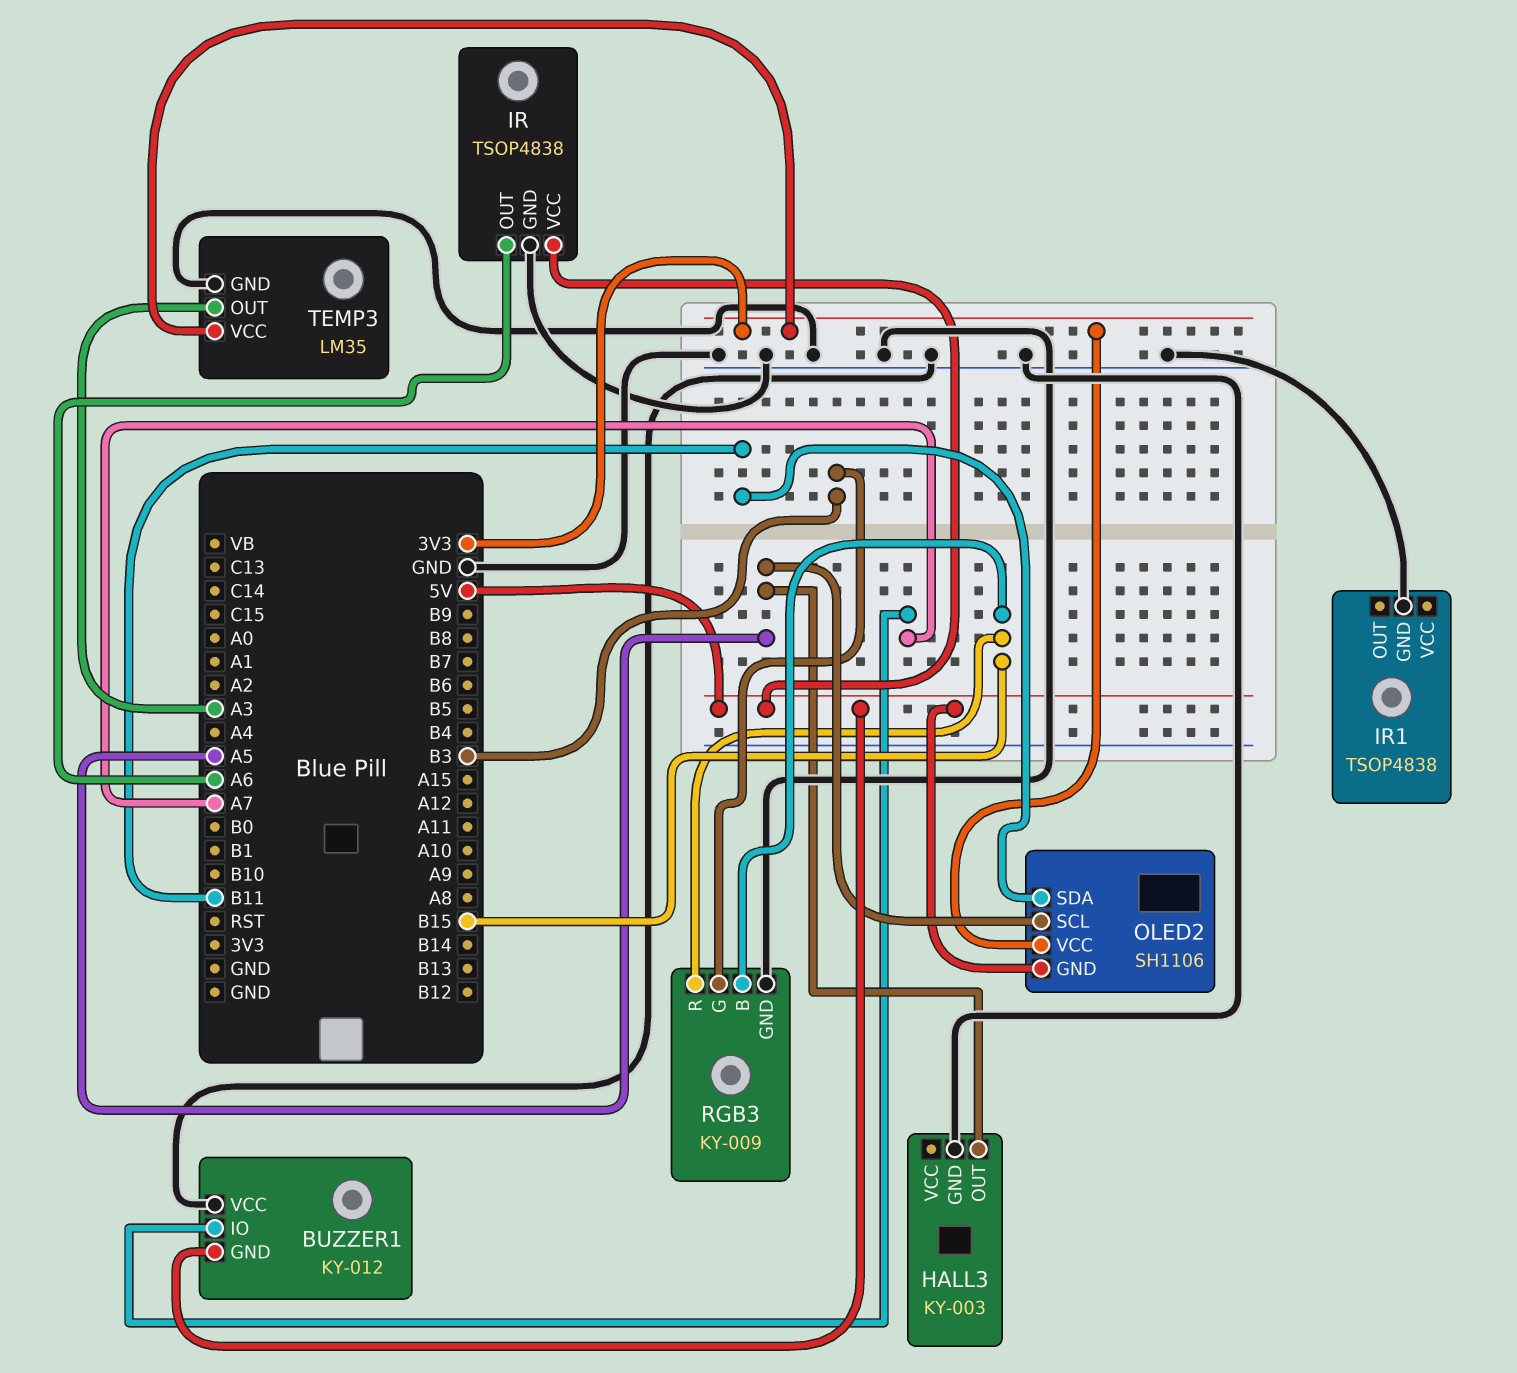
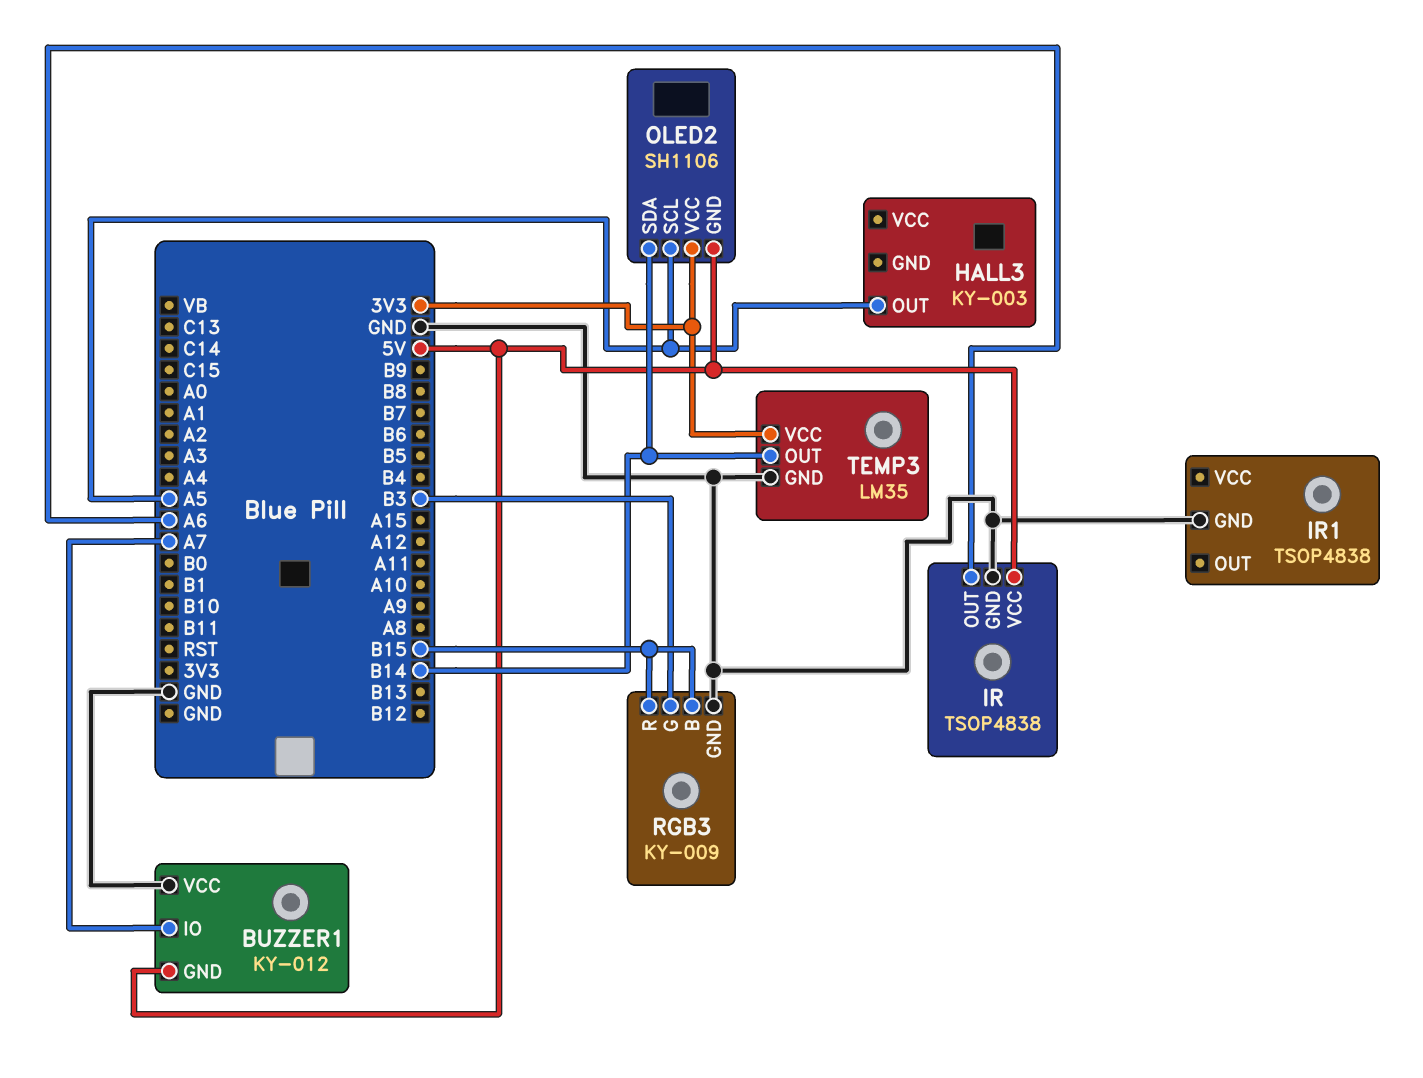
HALL3 pin GND: GND -> none
OLED2 pin SDA: B11 -> B14
TEMP3 pin OUT: A3 -> B14

